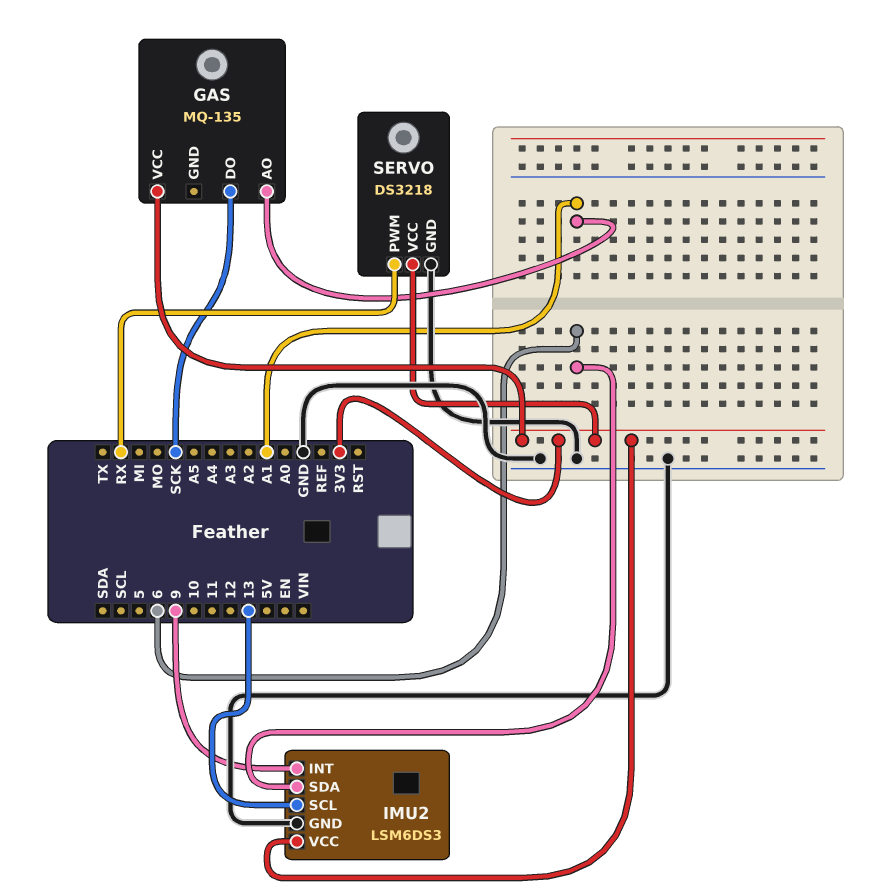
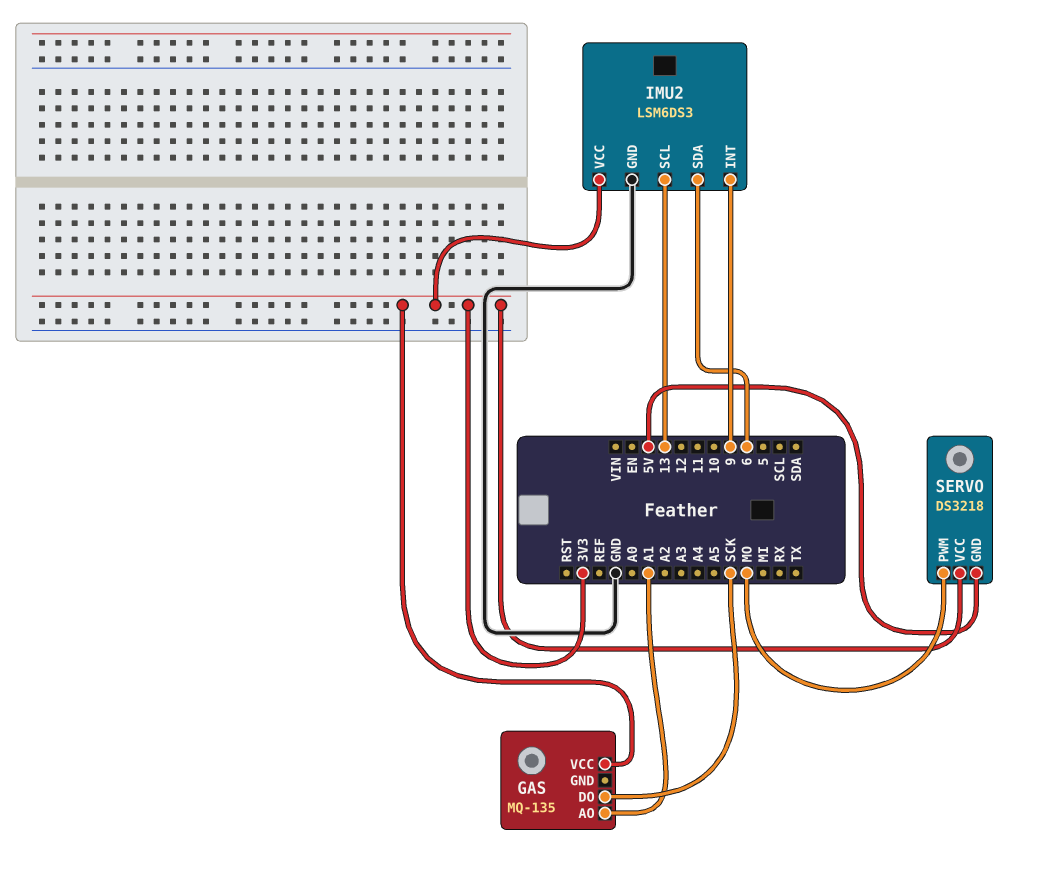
SERVO pin GND: GND -> 5V
SERVO pin PWM: RX -> MO

